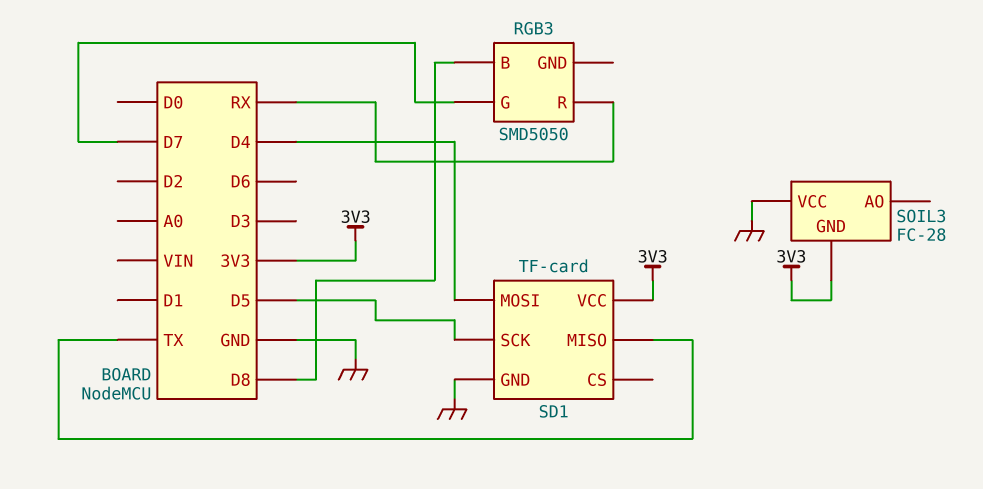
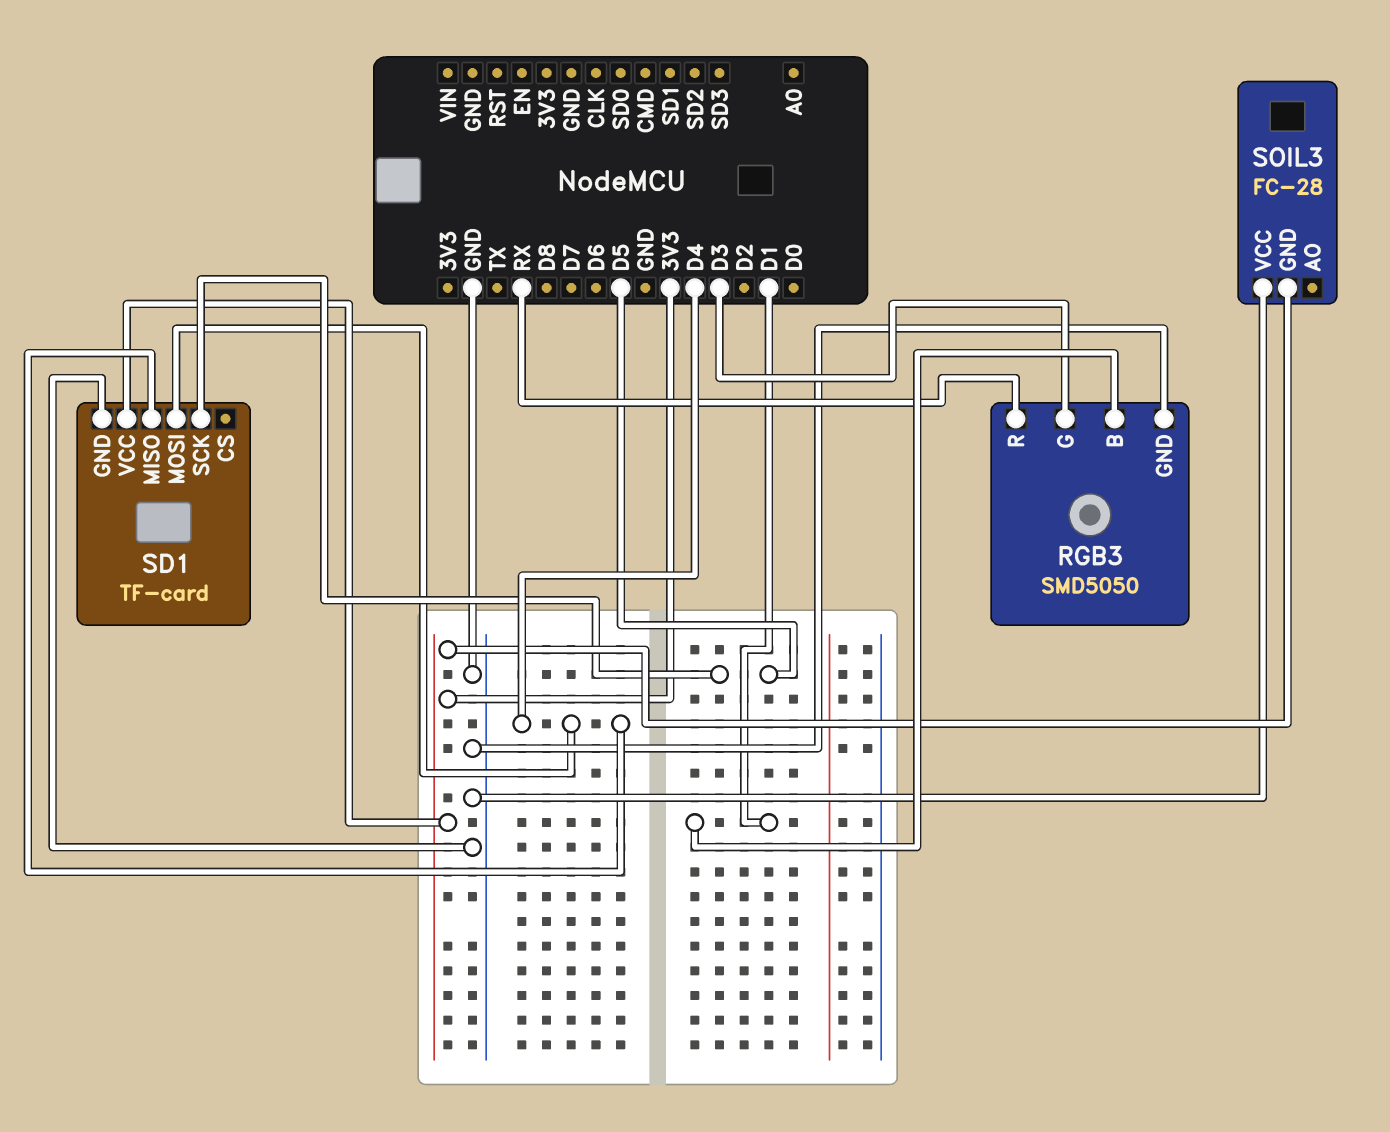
RGB3 pin B: D8 -> D1
RGB3 pin G: D7 -> D3
RGB3 pin GND: none -> GND
SD1 pin MISO: TX -> D4

